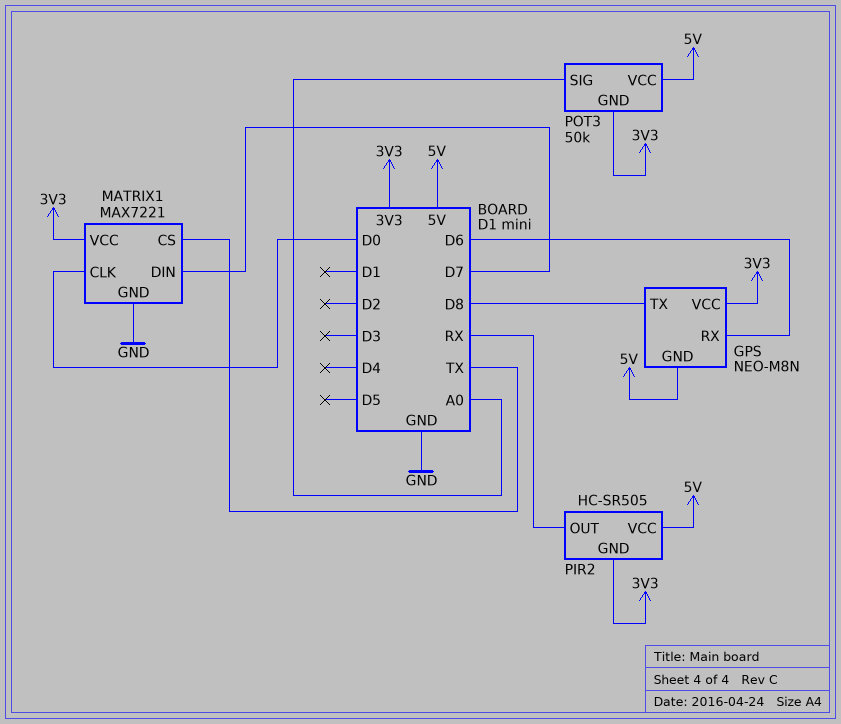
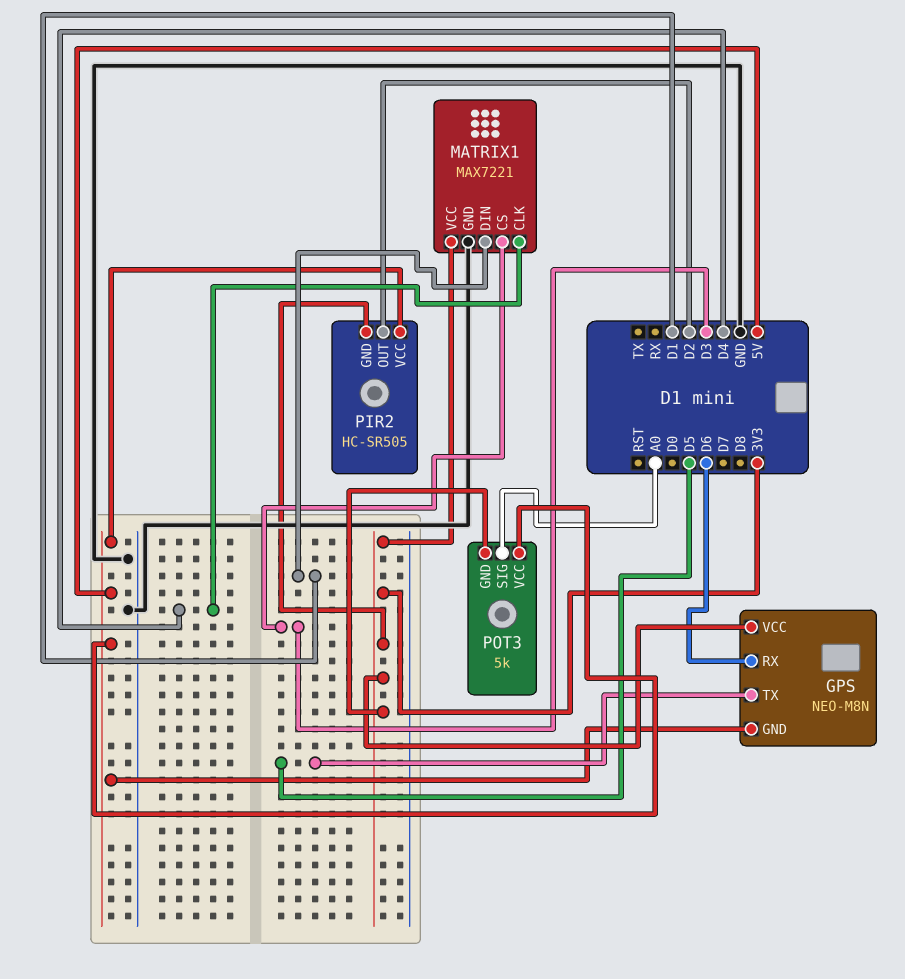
GPS pin TX: D8 -> D5
MATRIX1 pin CLK: D0 -> D4
MATRIX1 pin CS: TX -> D3
MATRIX1 pin DIN: D7 -> D1
PIR2 pin OUT: RX -> D2
POT3: 50k -> 5k

